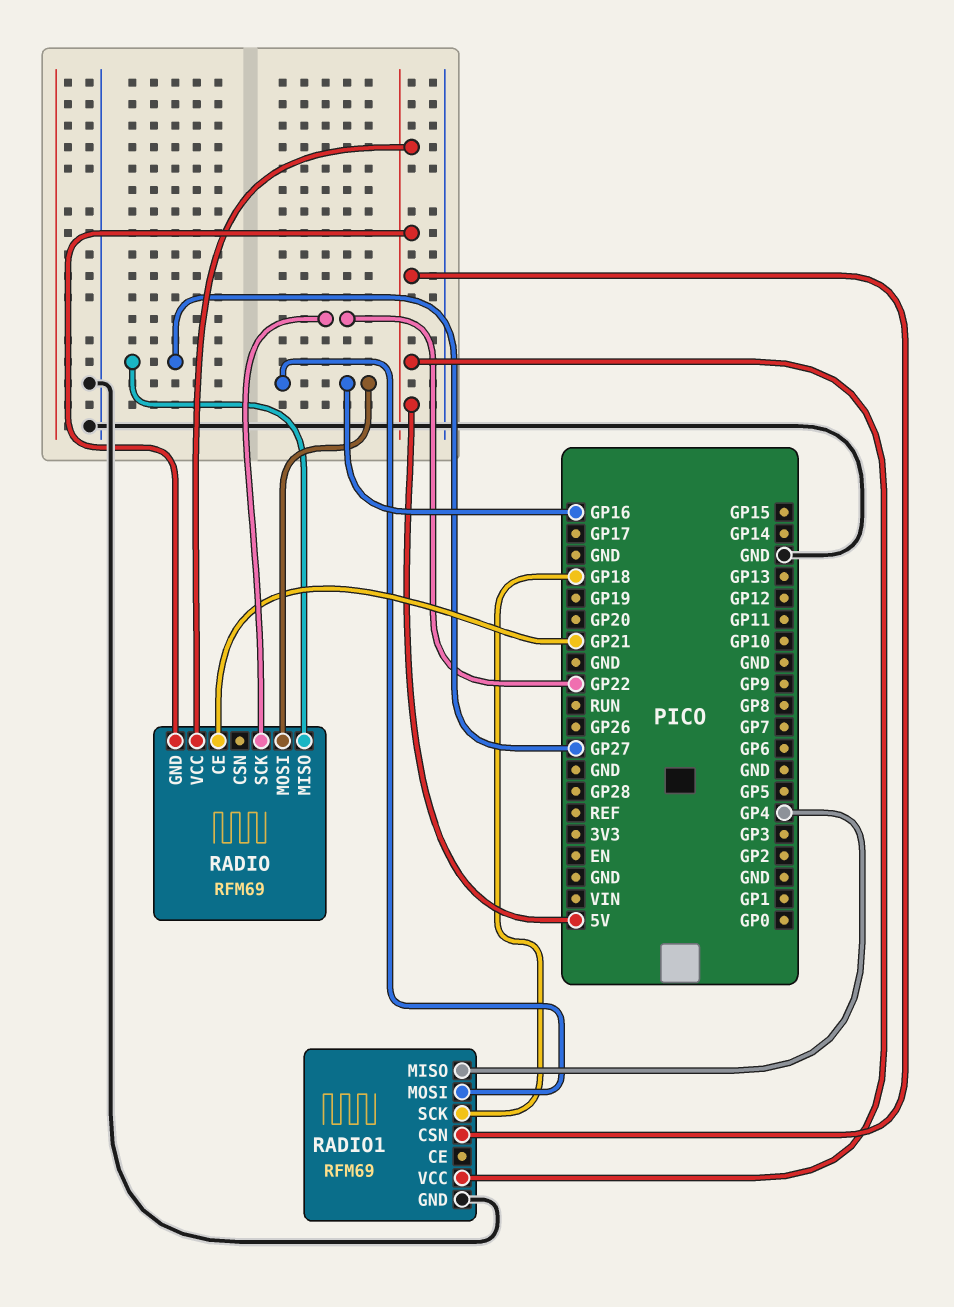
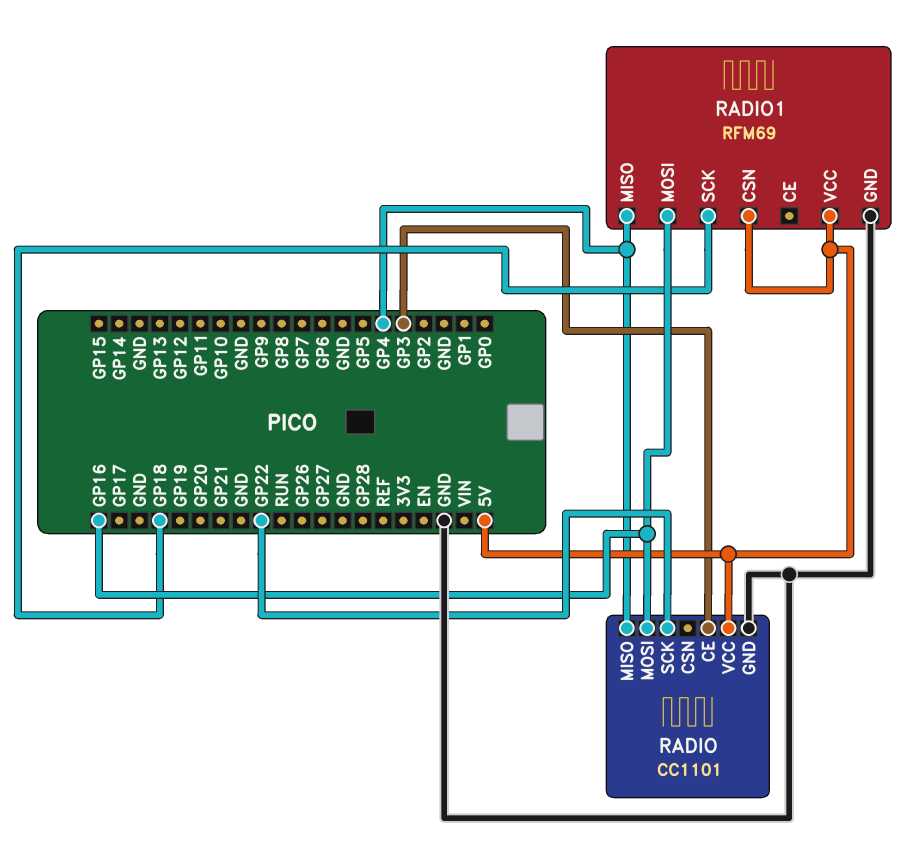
RADIO: RFM69 -> CC1101
RADIO pin CE: GP21 -> GP3
RADIO pin GND: 5V -> GND
RADIO pin MISO: GP27 -> GP4

